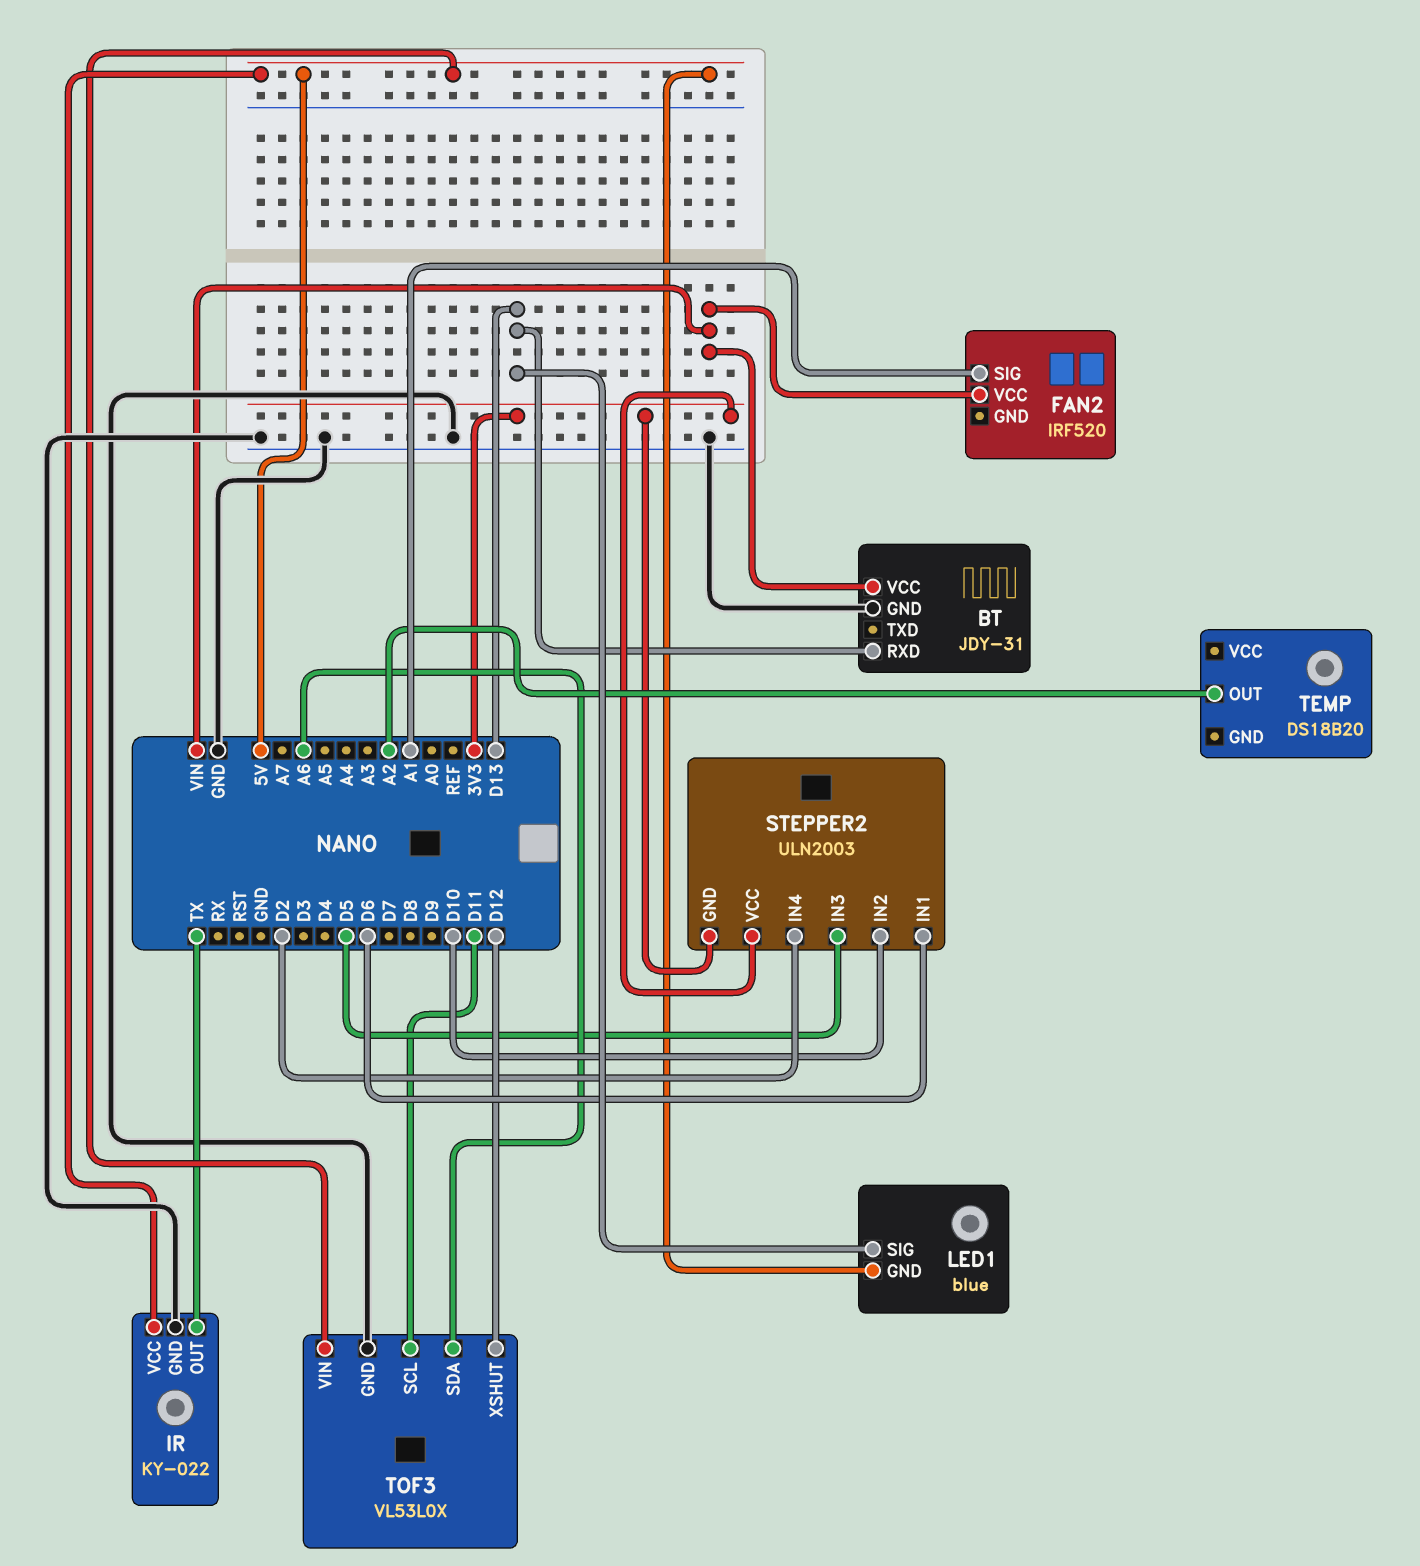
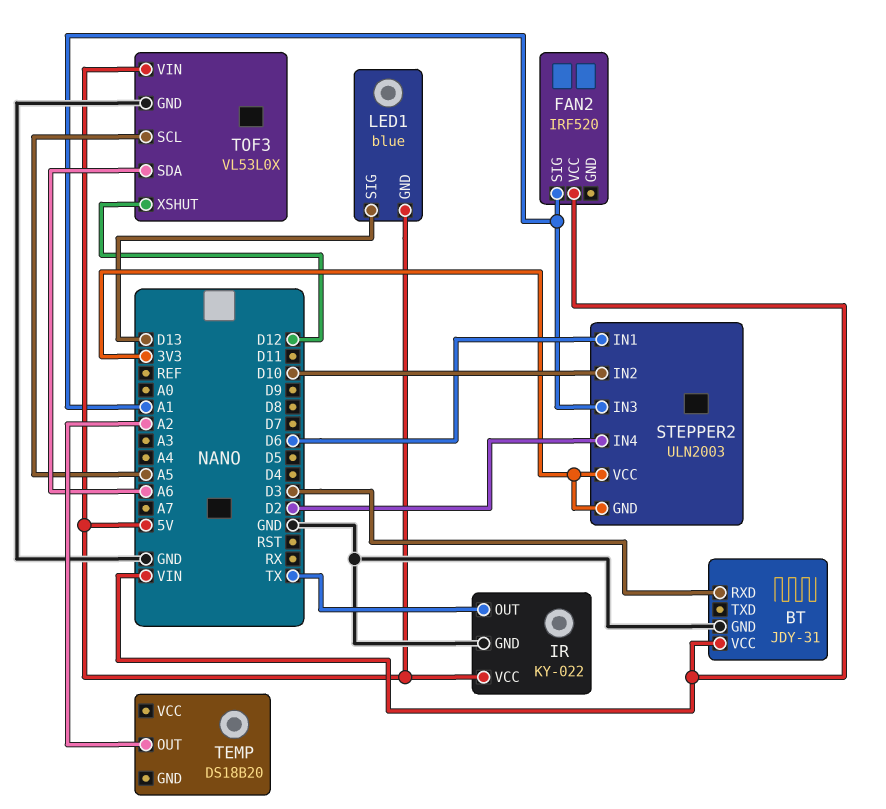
BT pin RXD: D13 -> D3
STEPPER2 pin IN3: D5 -> A1
TOF3 pin SCL: D11 -> A5

